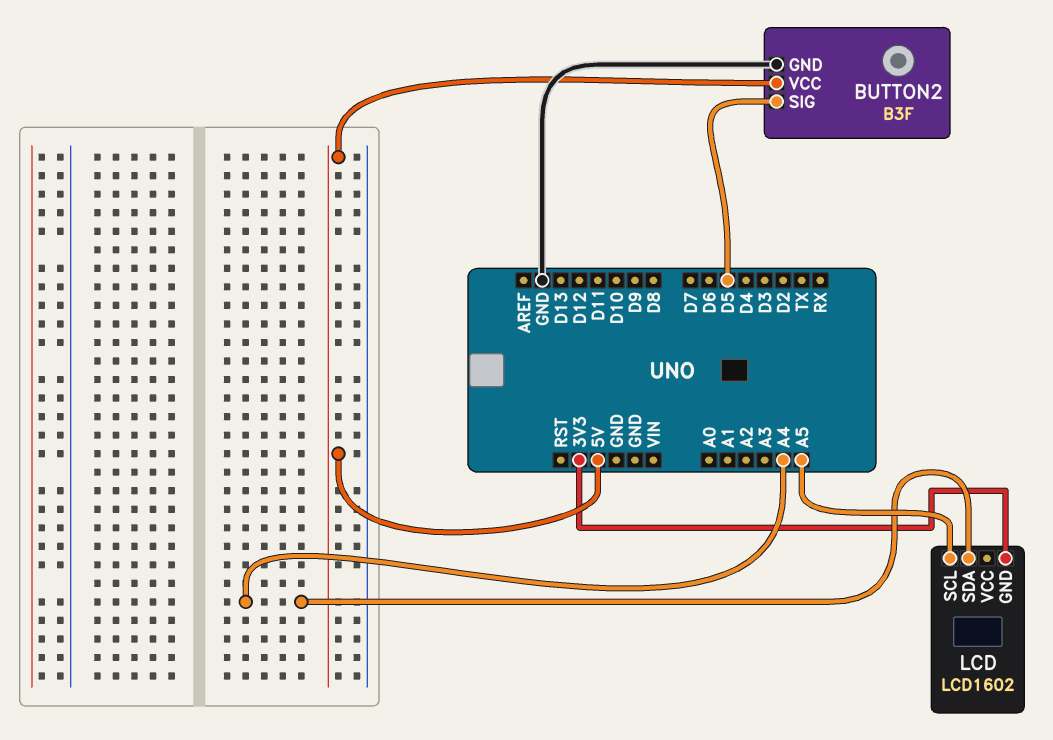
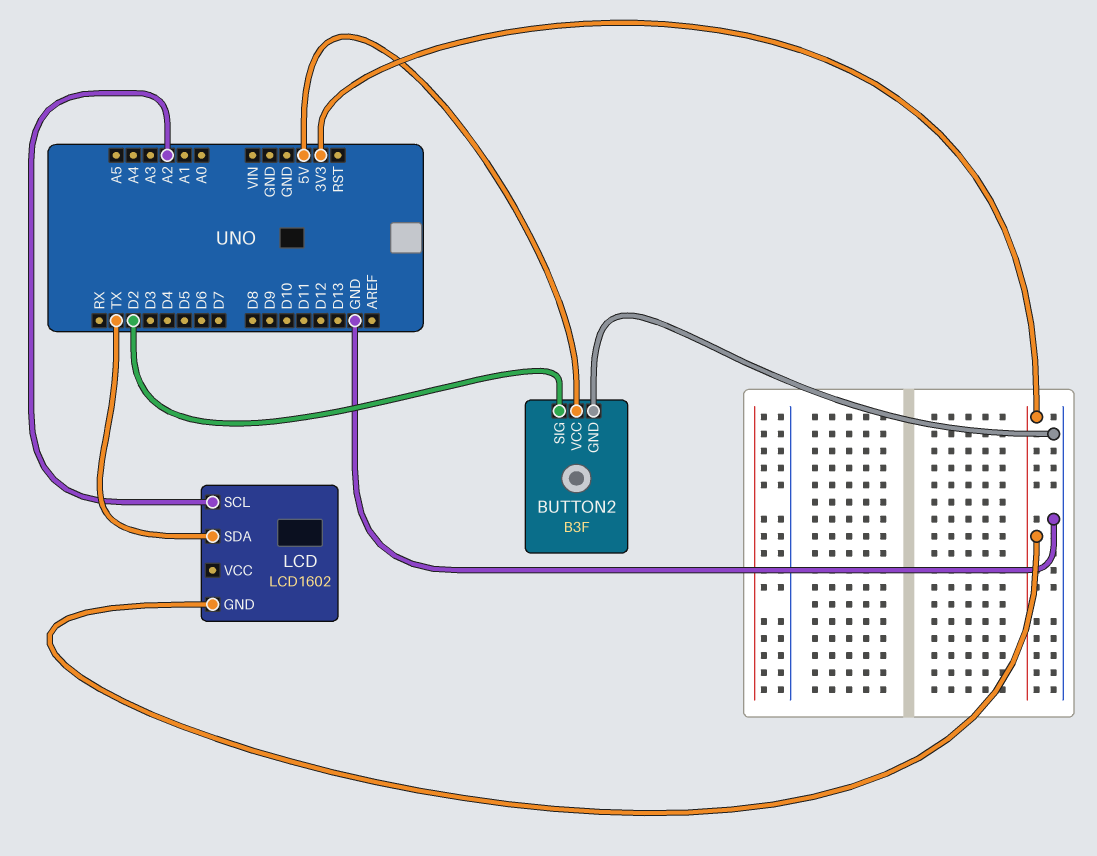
BUTTON2 pin SIG: D5 -> D2
LCD pin SCL: A5 -> A2
LCD pin SDA: A4 -> TX

